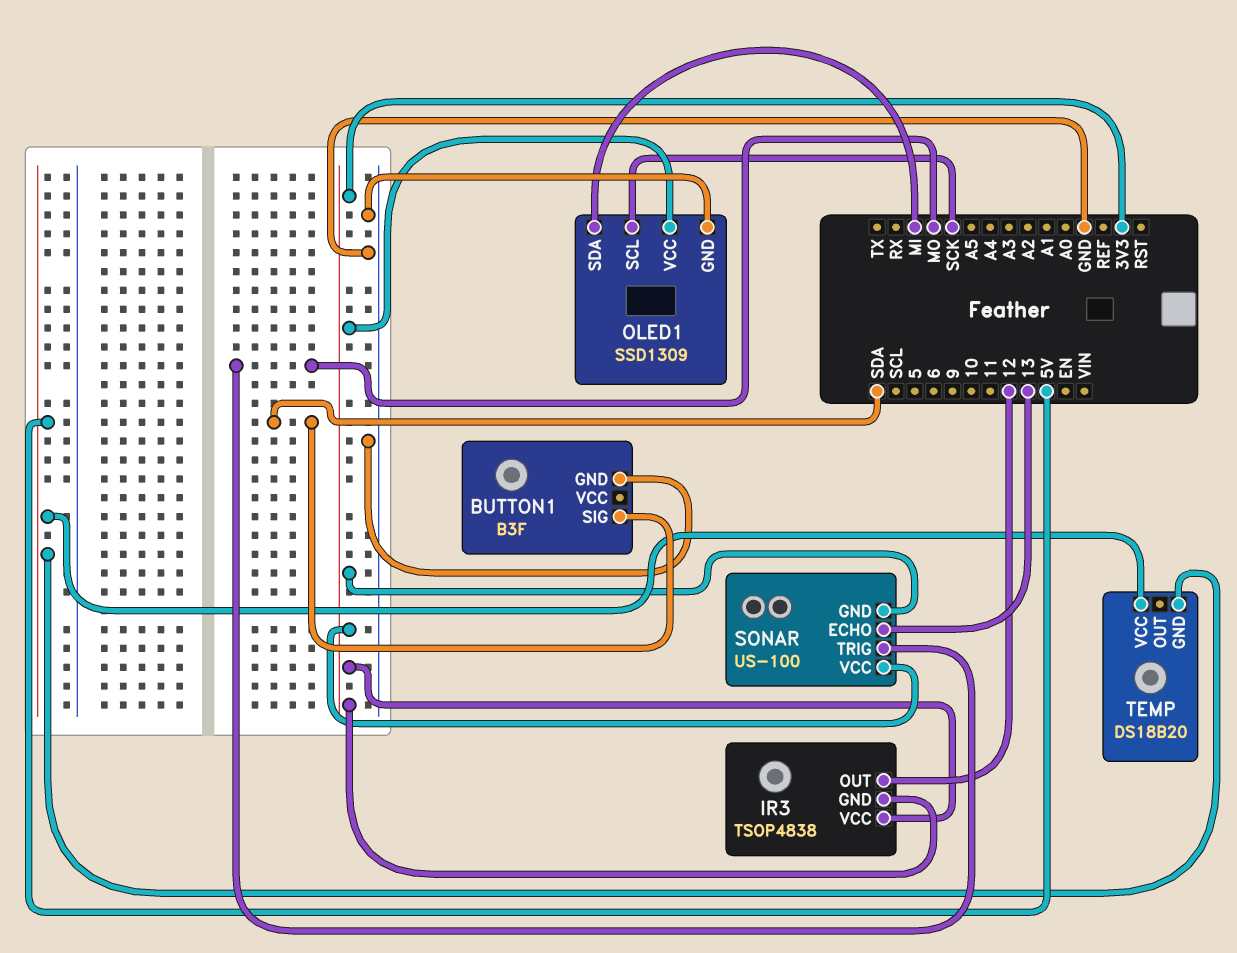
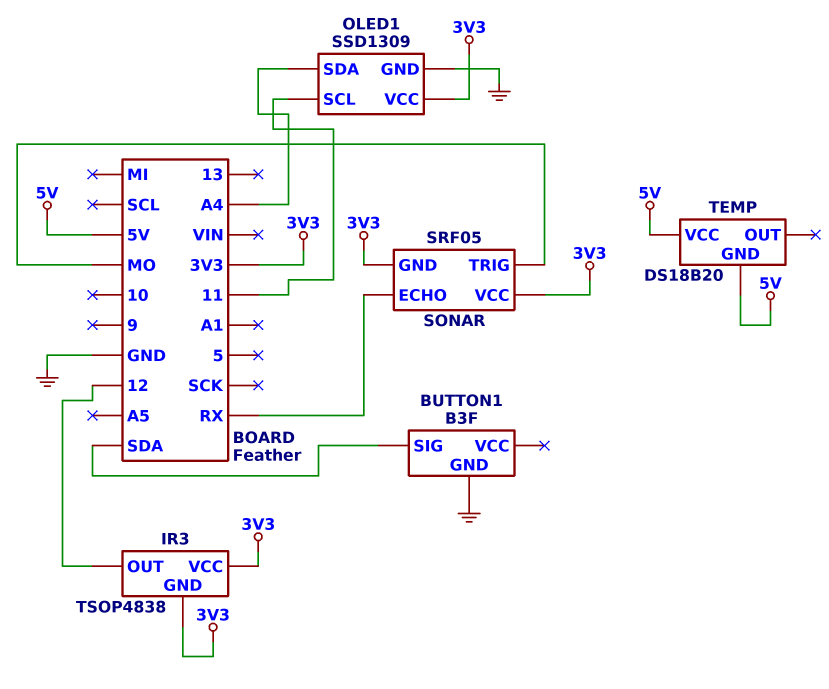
OLED1 pin SCL: SCK -> 11
OLED1 pin SDA: MI -> A4
SONAR: US-100 -> SRF05
SONAR pin ECHO: 13 -> RX

